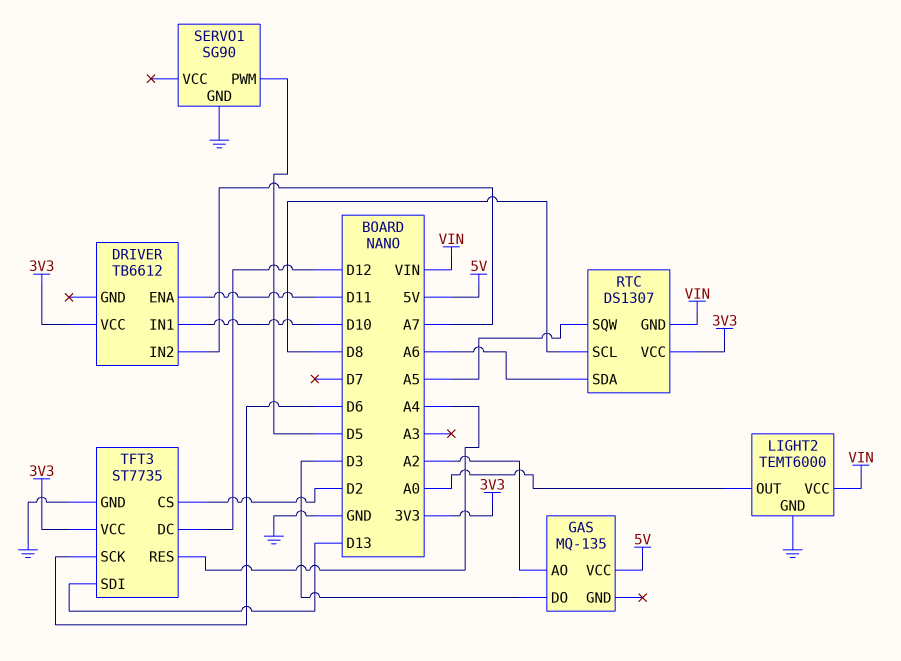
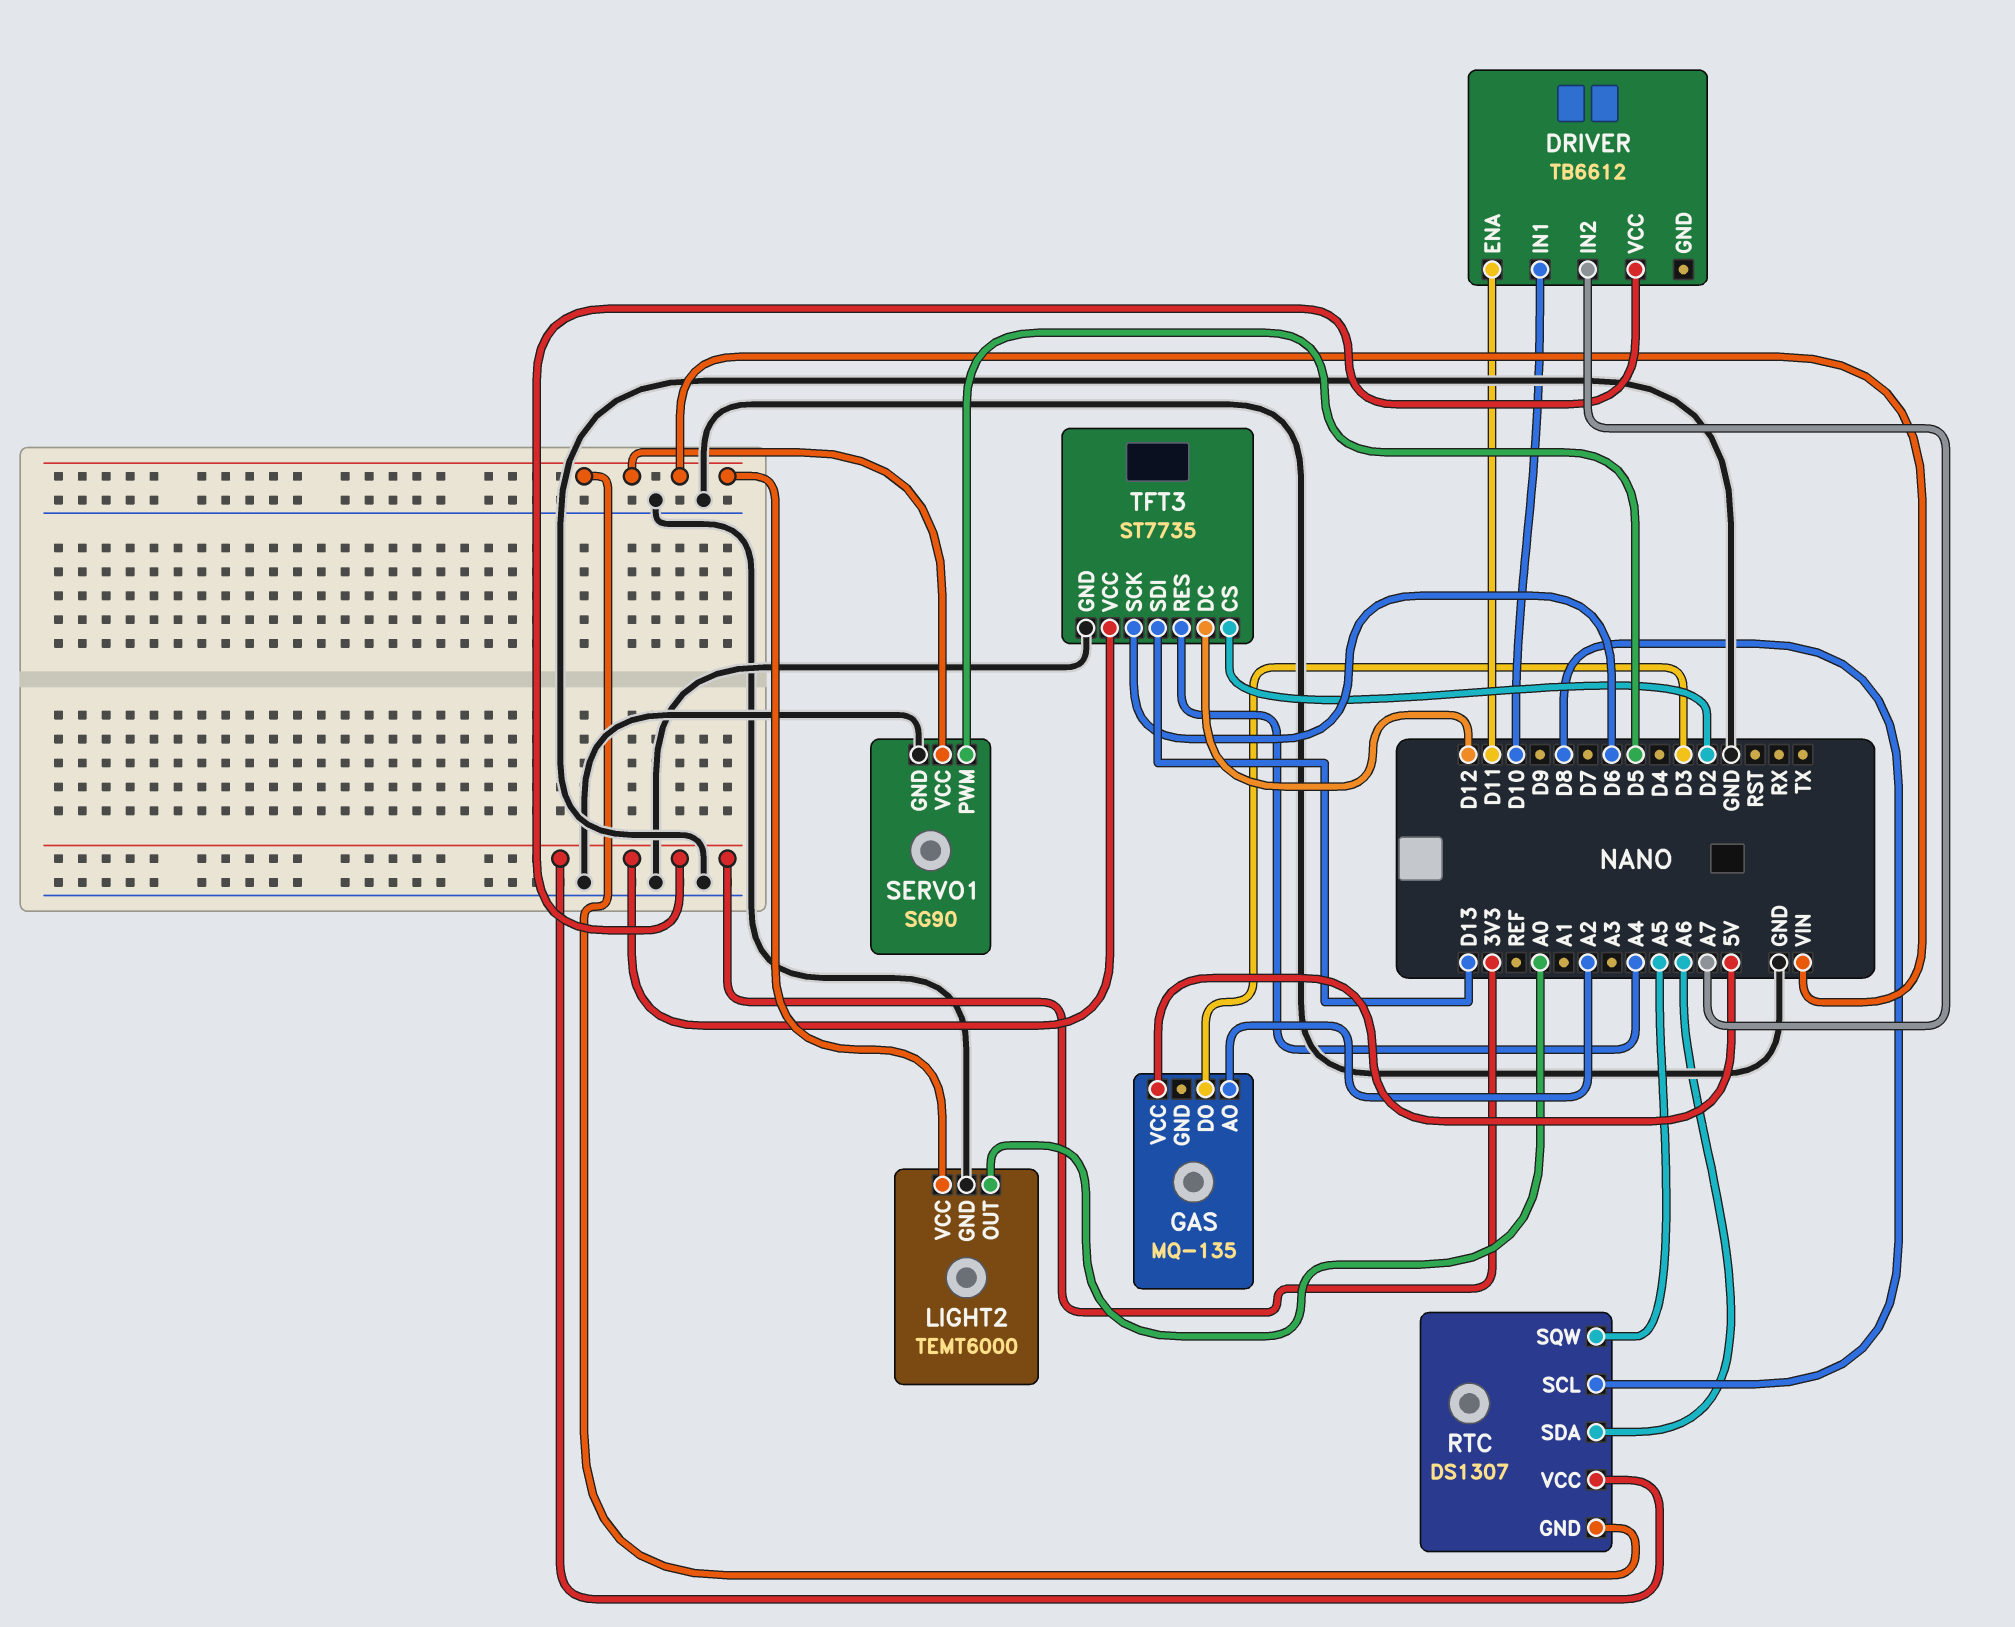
SERVO1 pin VCC: none -> VIN

